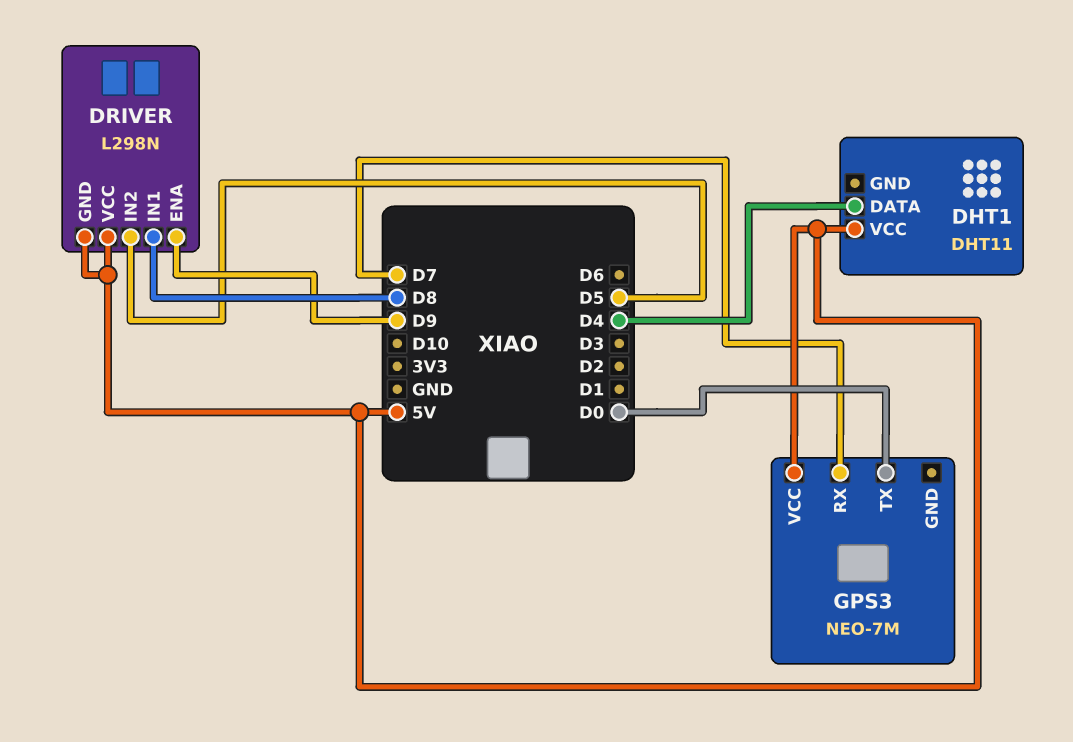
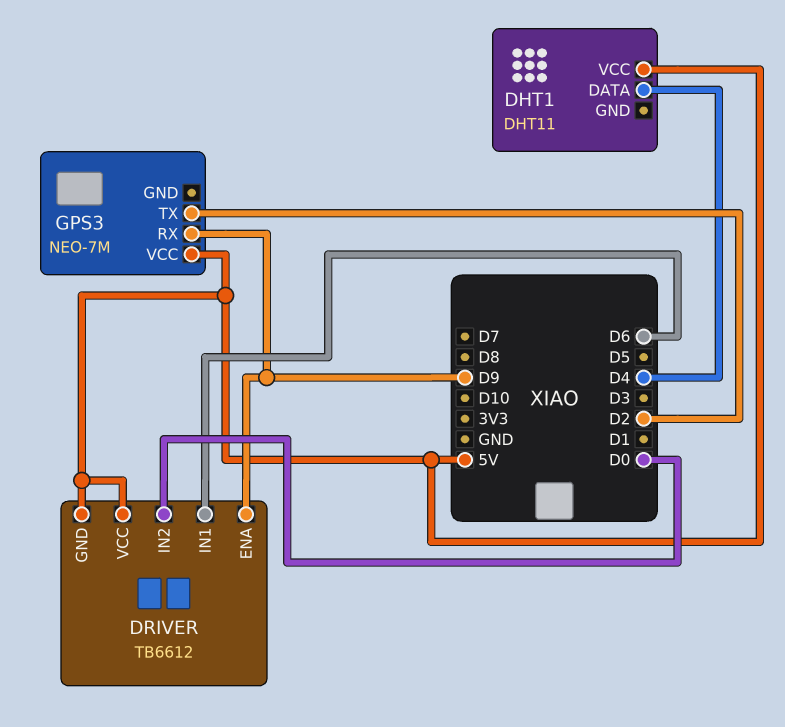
DRIVER: L298N -> TB6612
DRIVER pin IN1: D8 -> D6
DRIVER pin IN2: D5 -> D0
GPS3 pin RX: D7 -> D9
GPS3 pin TX: D0 -> D2

